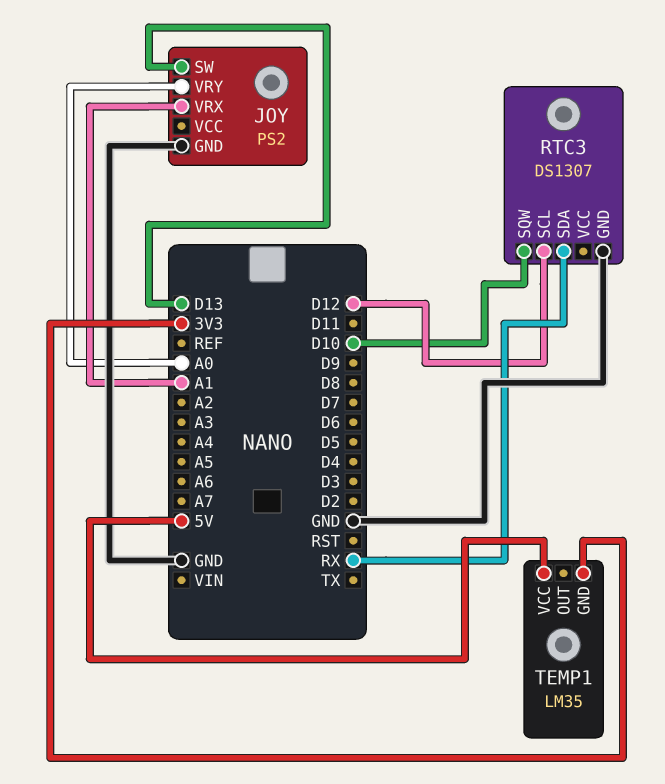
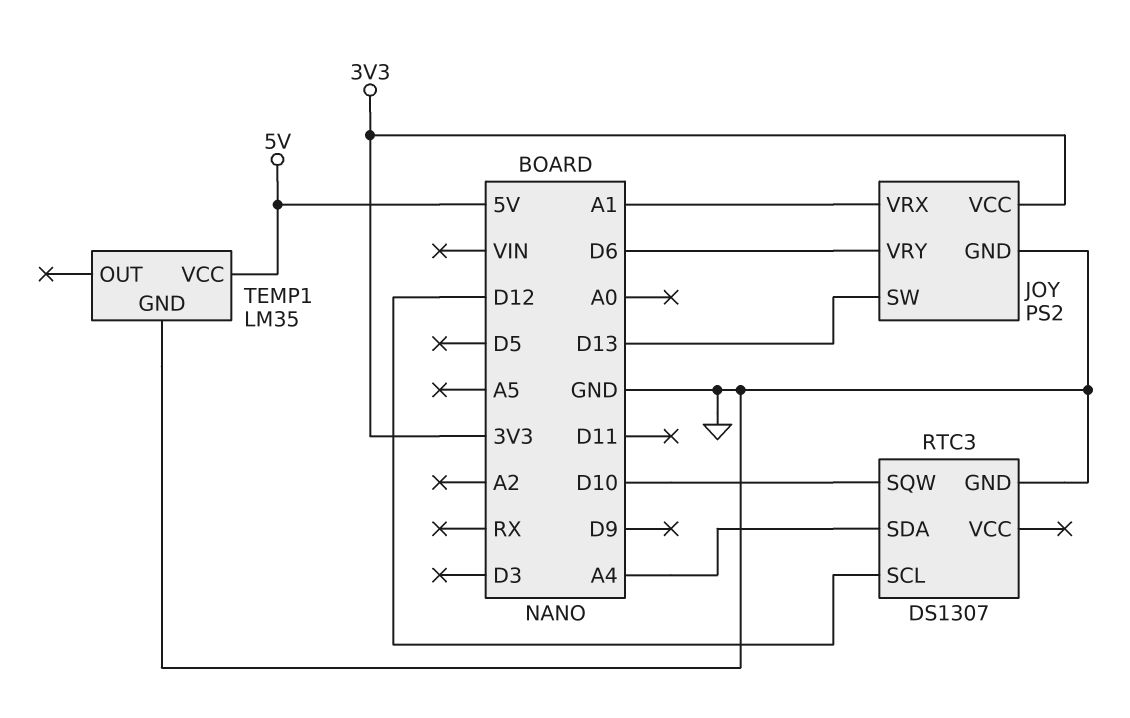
JOY pin VCC: none -> 3V3
JOY pin VRY: A0 -> D6
RTC3 pin SDA: RX -> A4
TEMP1 pin GND: 3V3 -> GND

